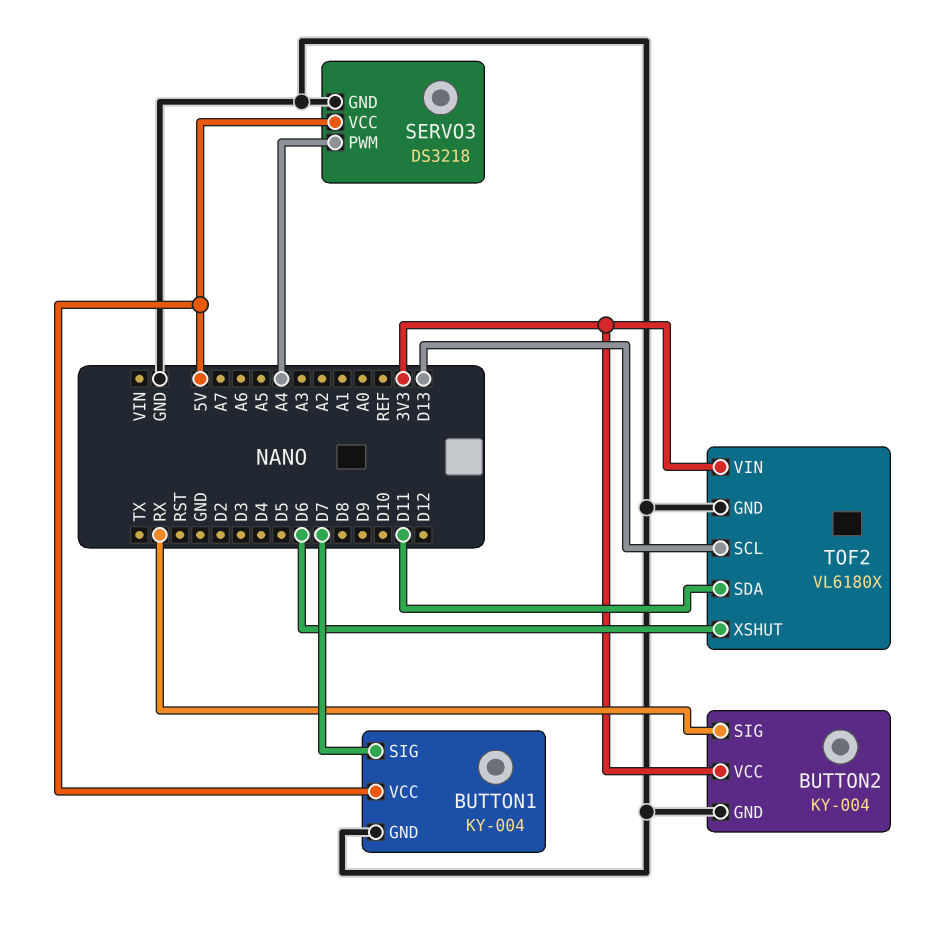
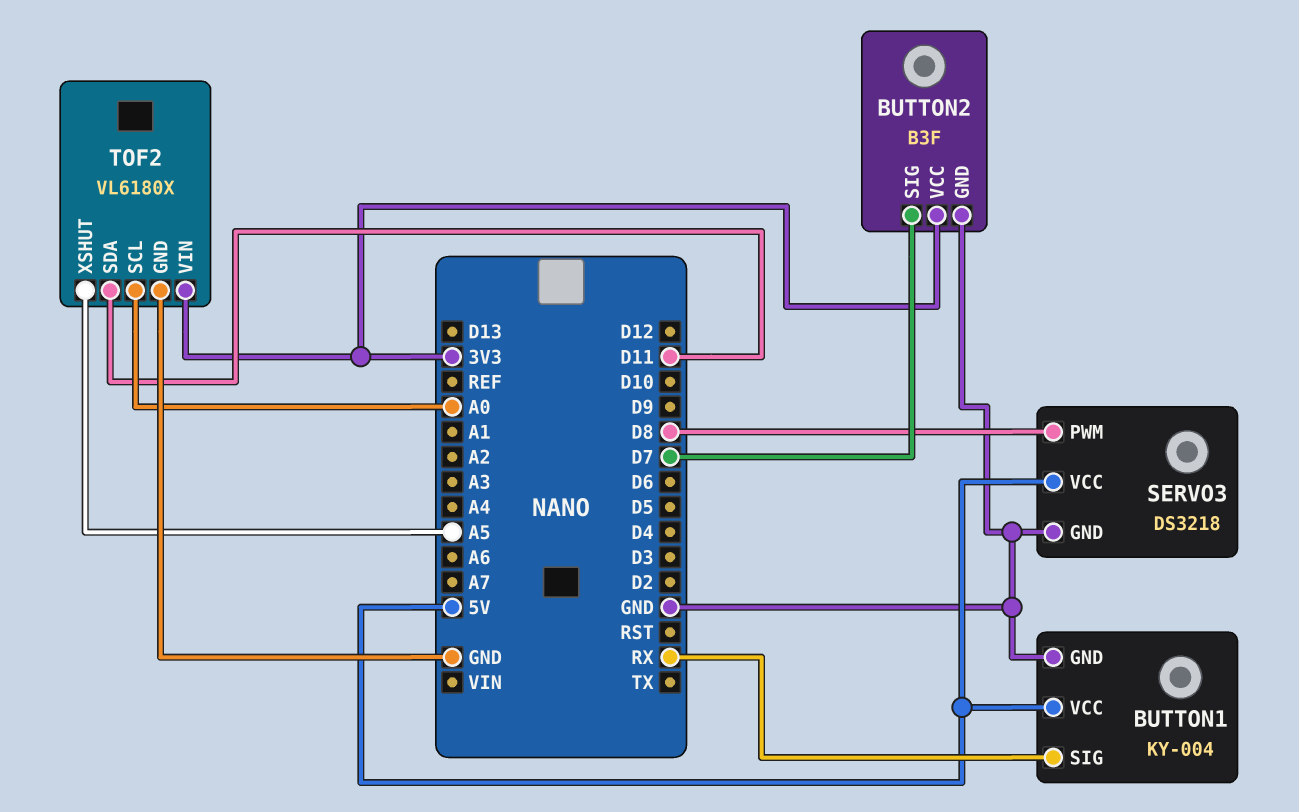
BUTTON1 pin SIG: D7 -> RX
BUTTON2: KY-004 -> B3F
BUTTON2 pin SIG: RX -> D7
SERVO3 pin PWM: A4 -> D8
TOF2 pin SCL: D13 -> A0
TOF2 pin XSHUT: D6 -> A5

